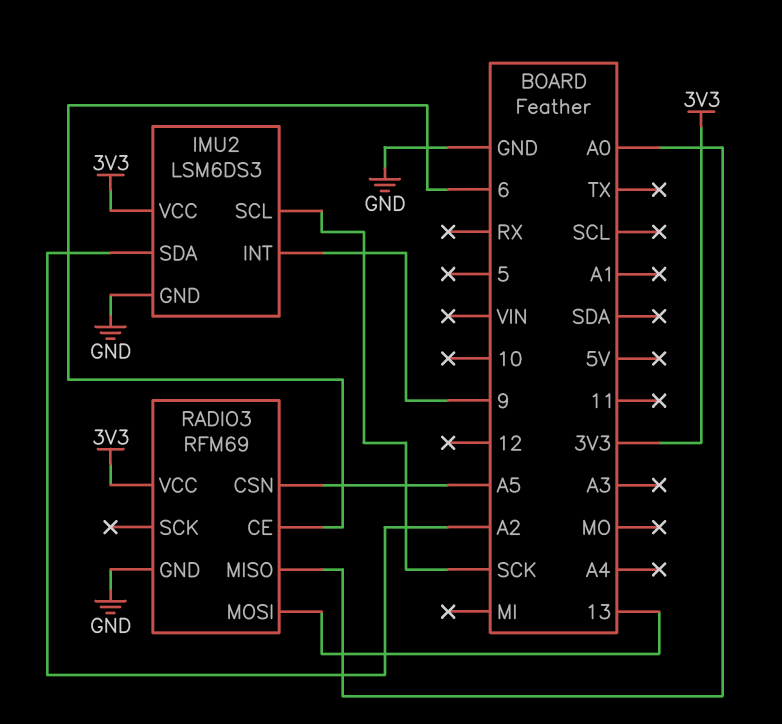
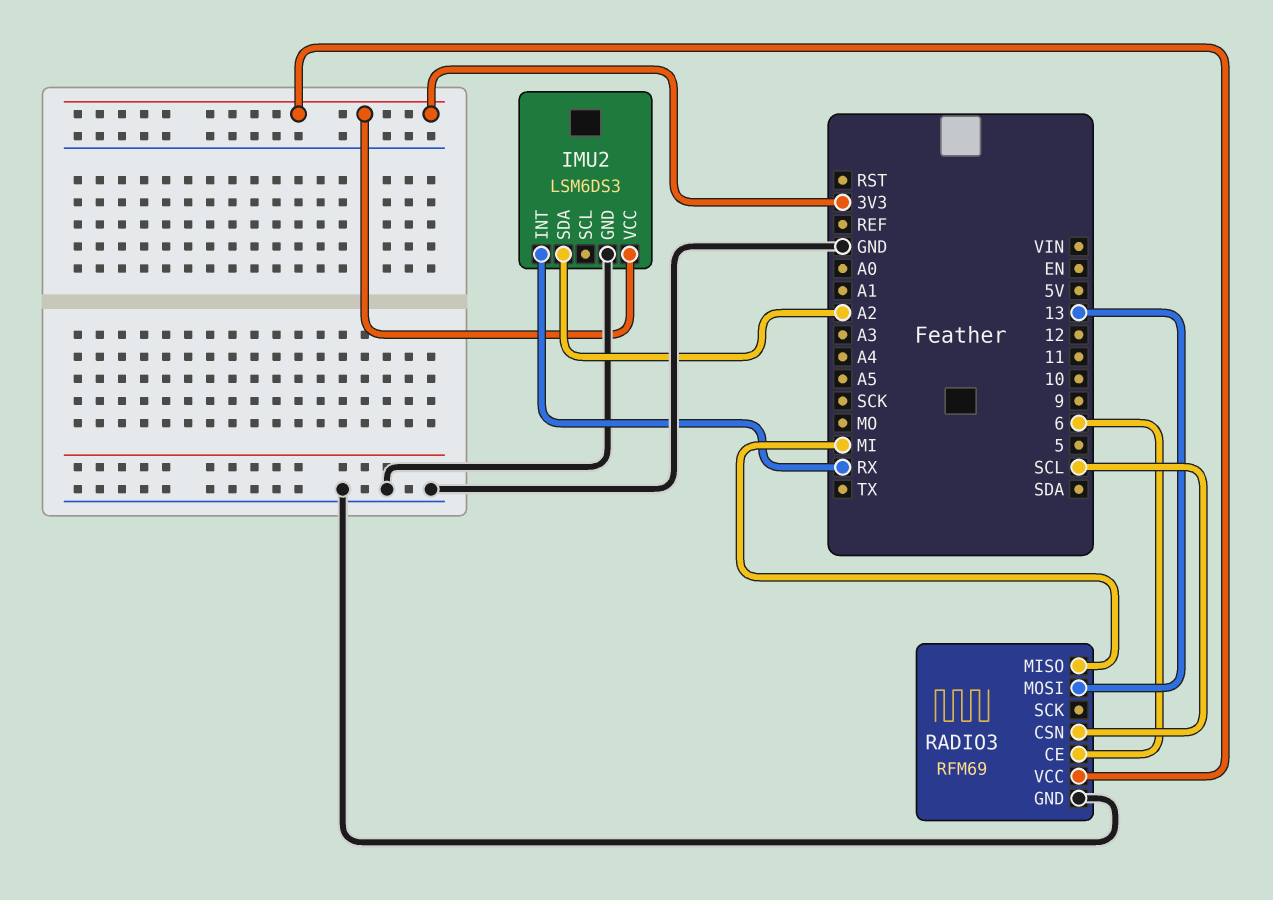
IMU2 pin INT: 9 -> RX
IMU2 pin SCL: SCK -> none
RADIO3 pin CSN: A5 -> SCL
RADIO3 pin MISO: A0 -> MI

